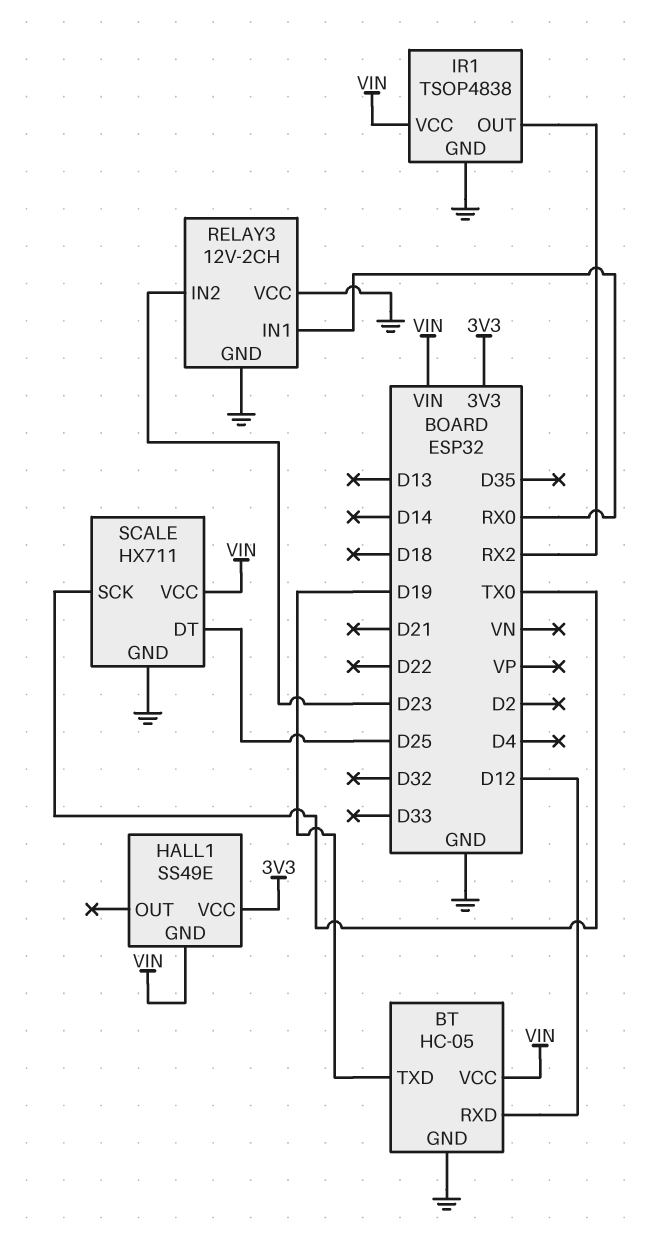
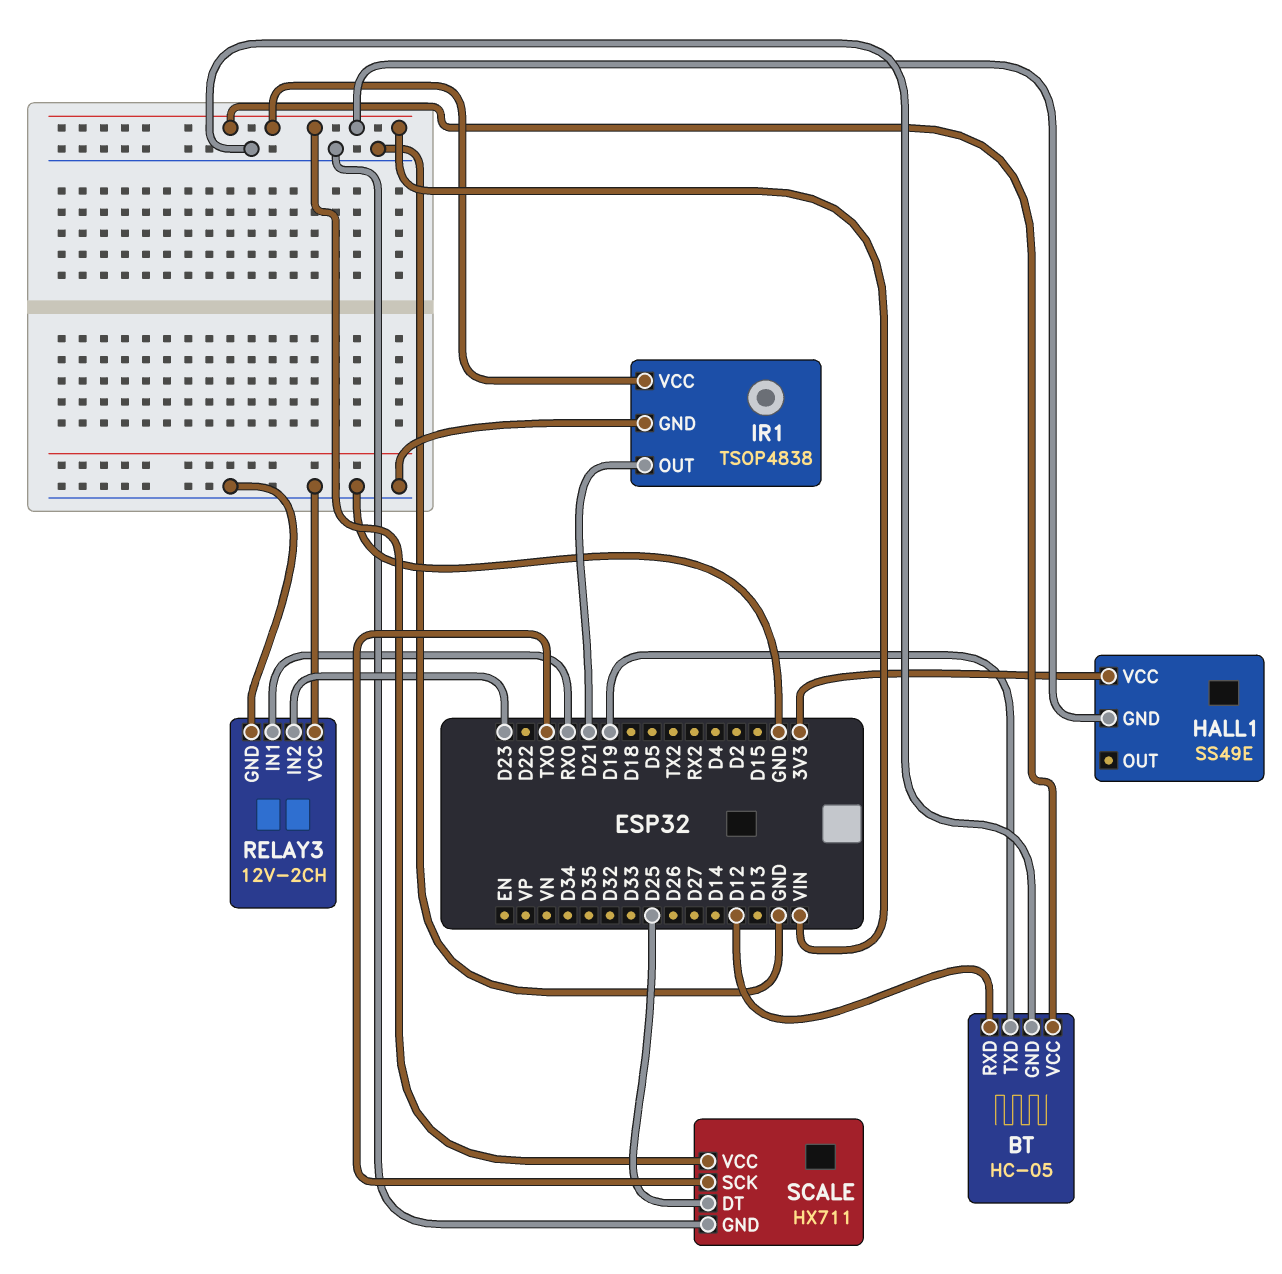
IR1 pin OUT: RX2 -> D21

